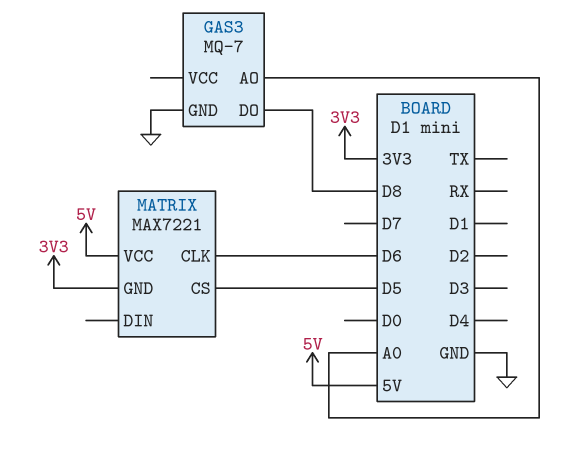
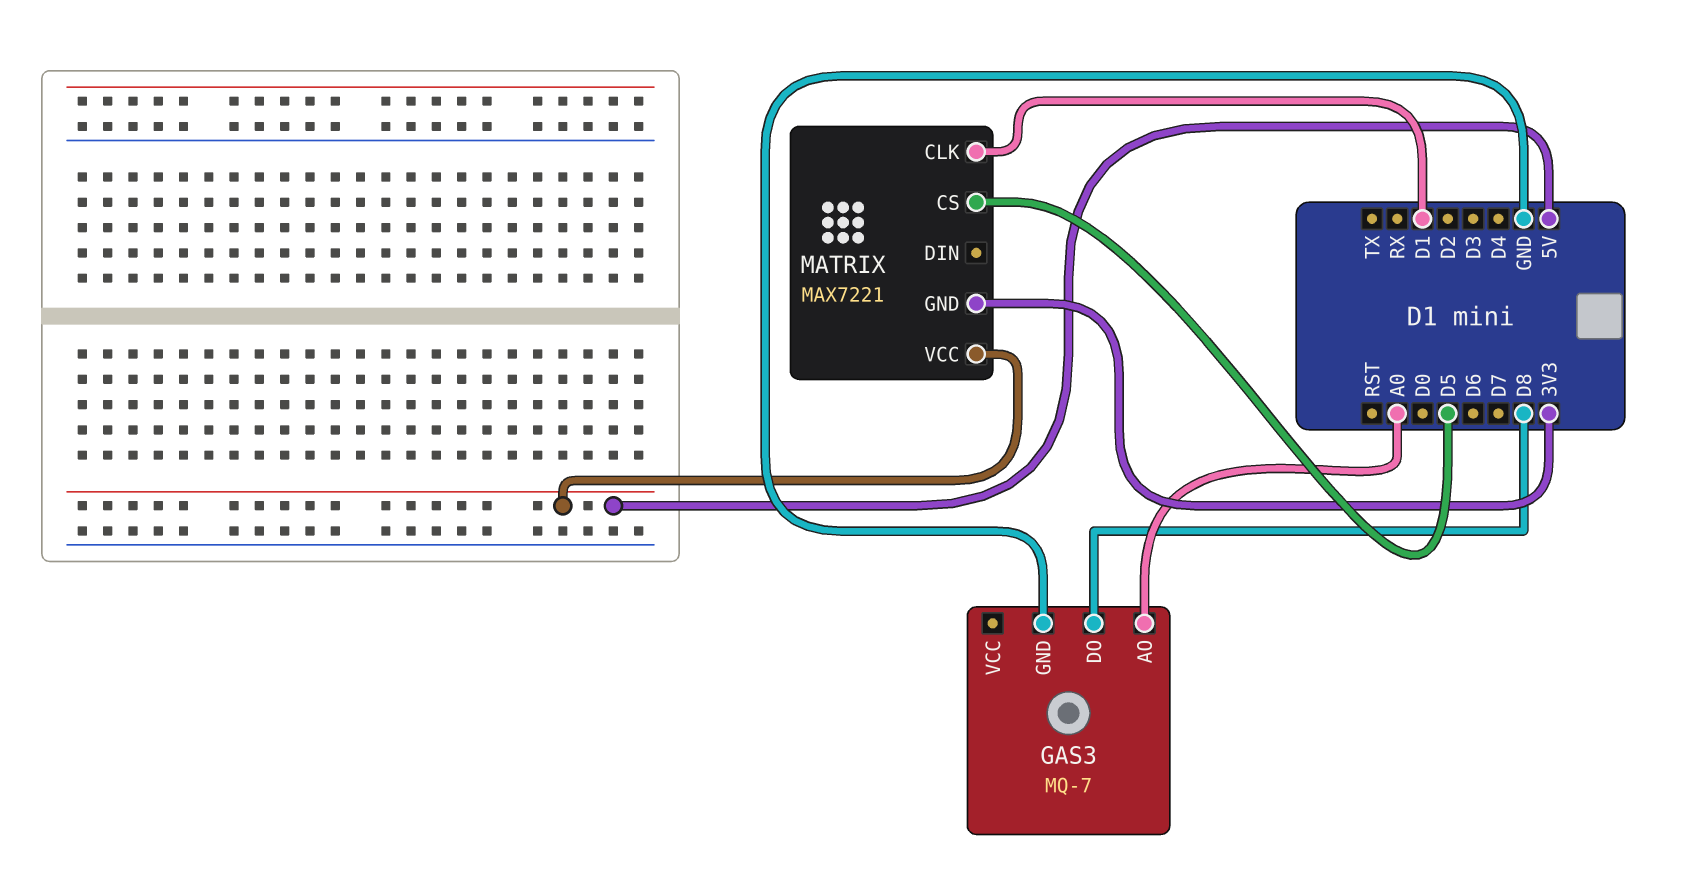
MATRIX pin CLK: D6 -> D1

